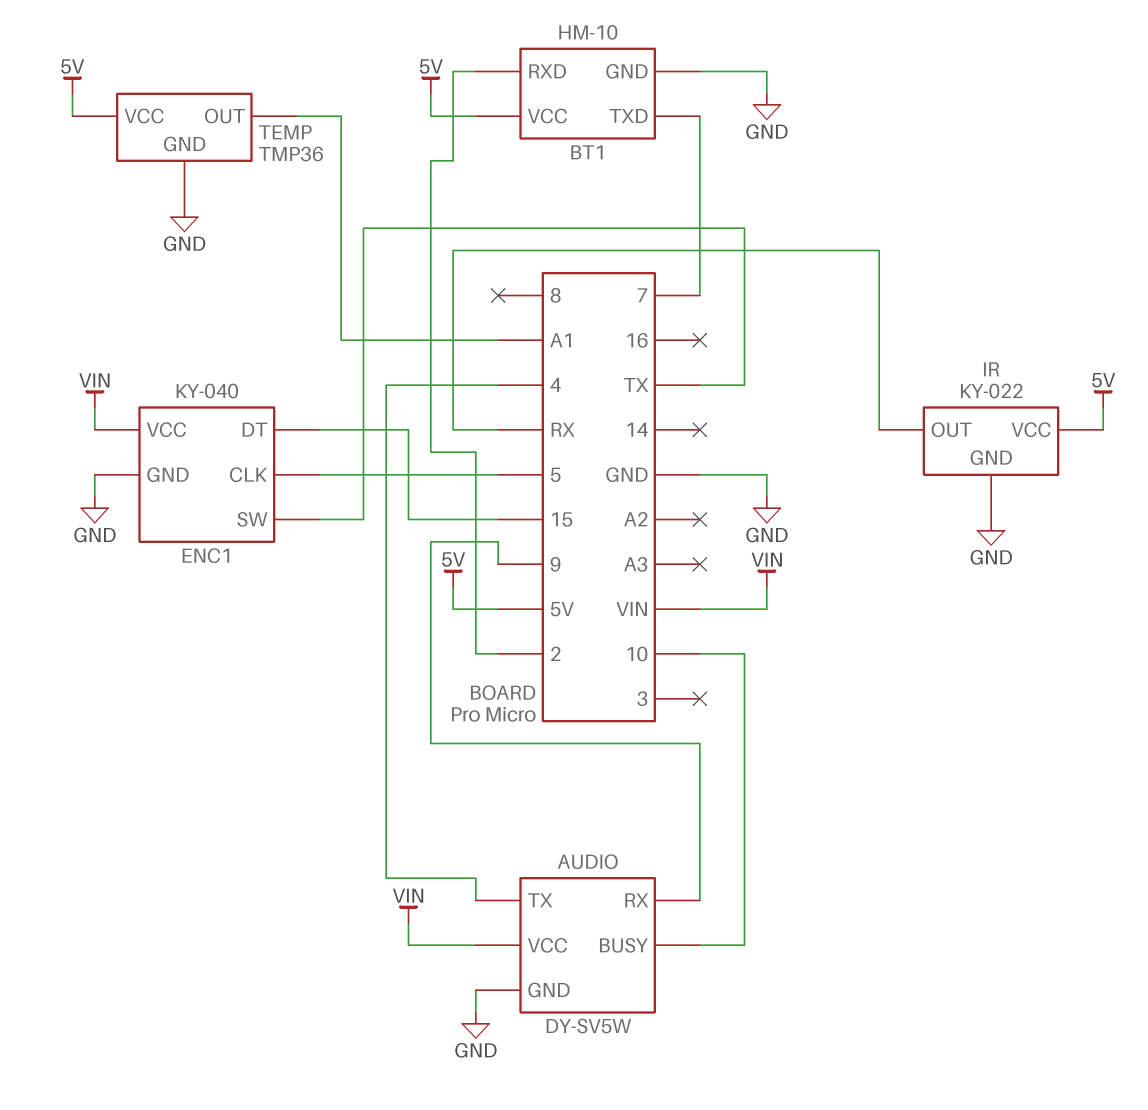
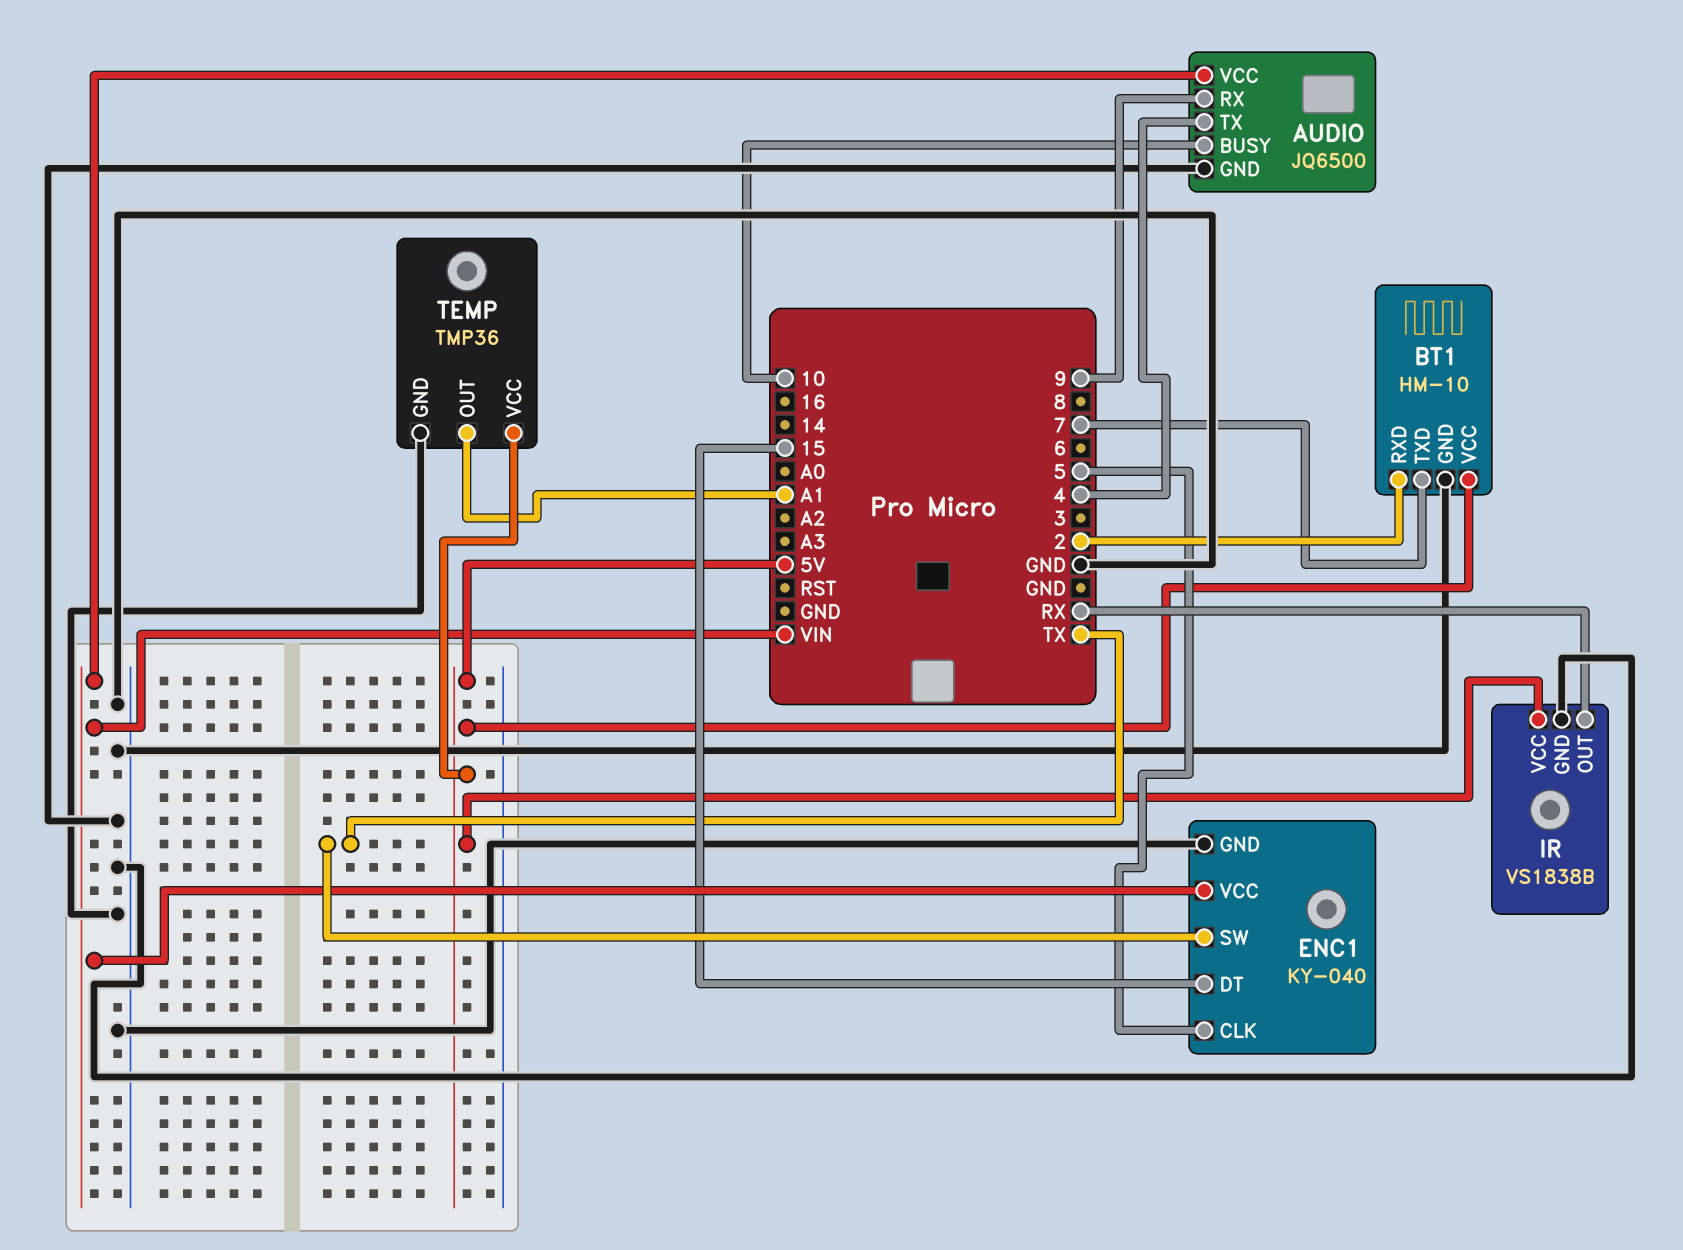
AUDIO: DY-SV5W -> JQ6500
IR: KY-022 -> VS1838B

